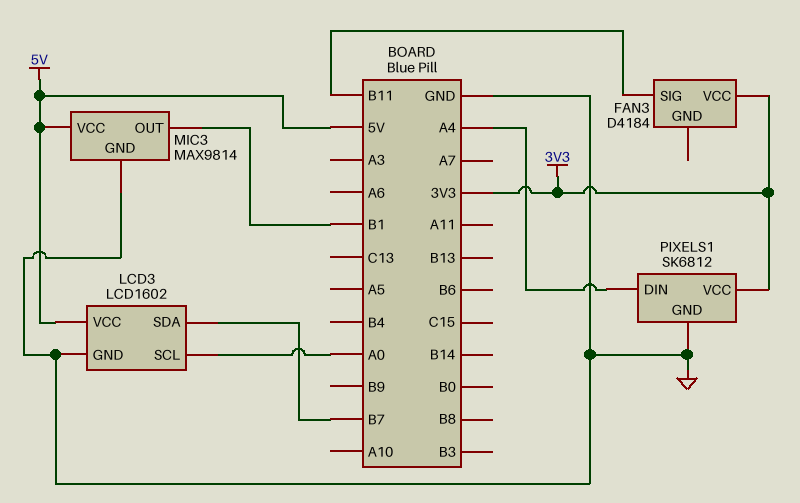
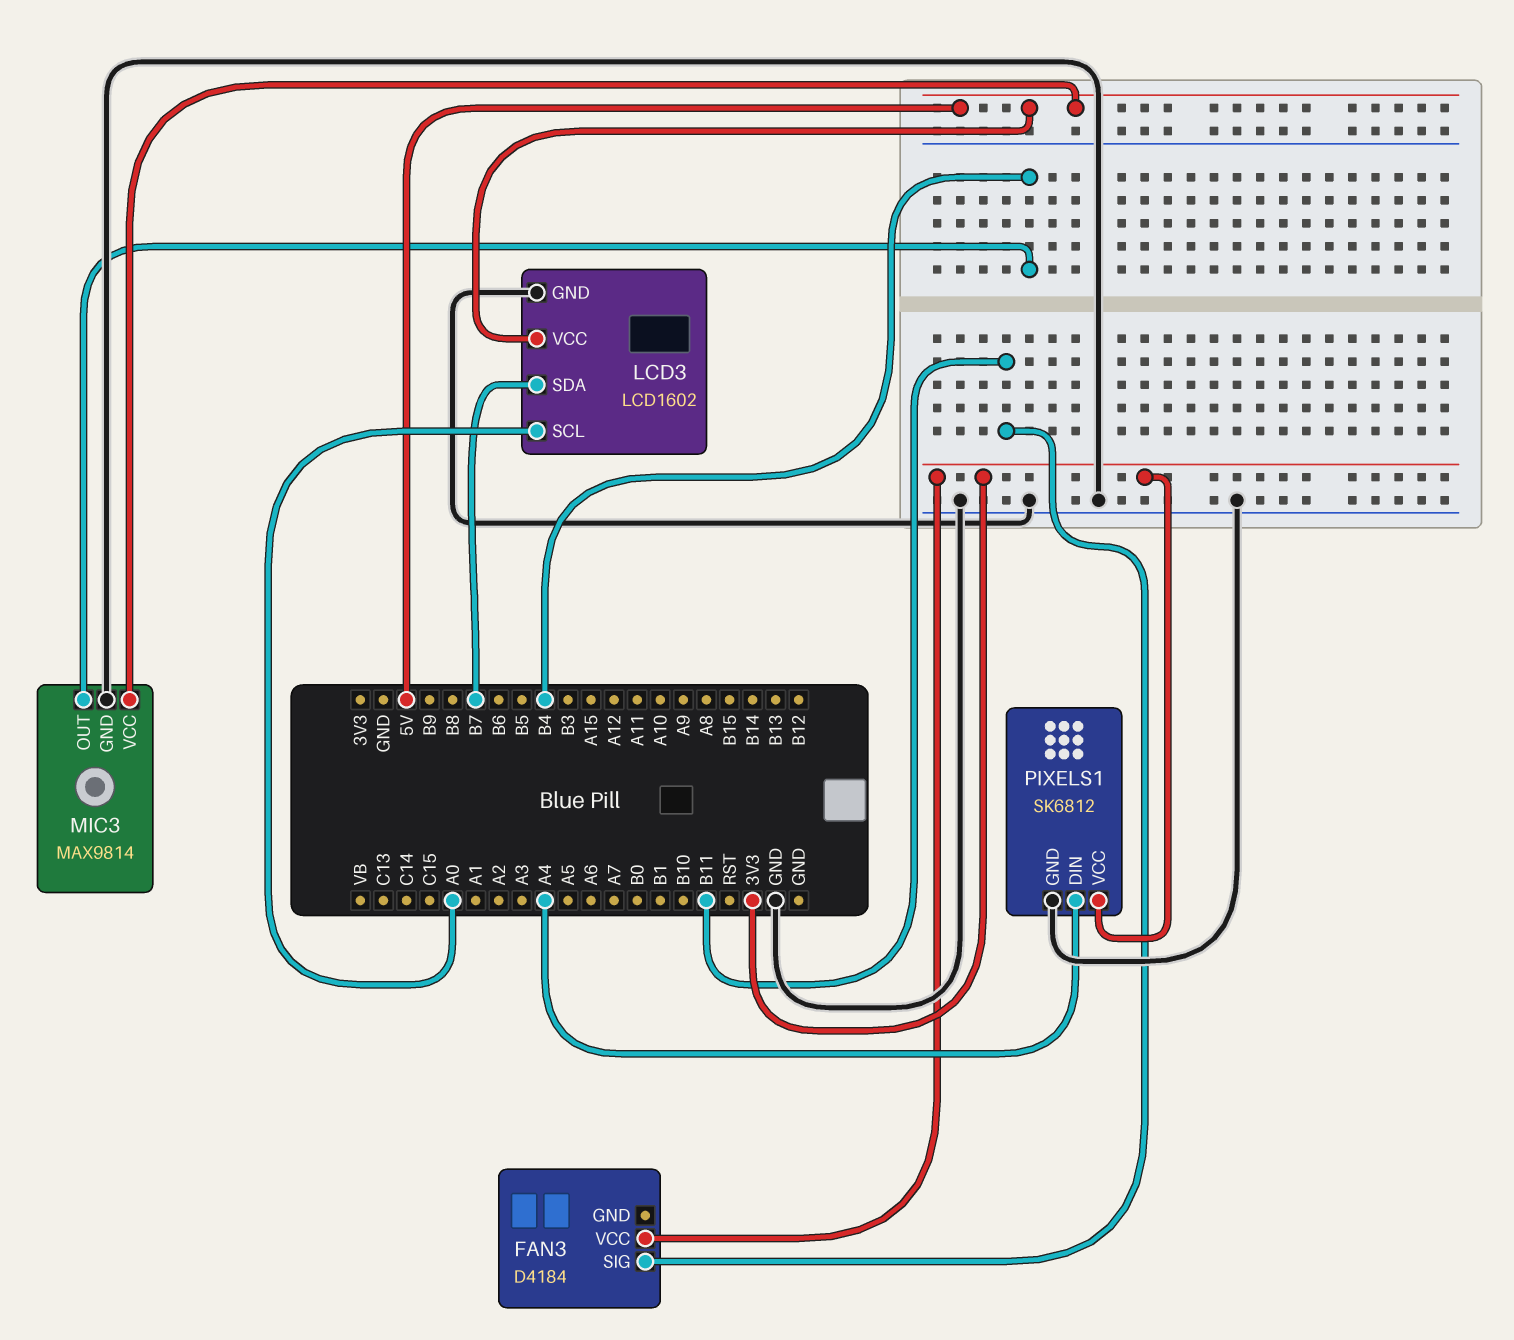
MIC3 pin OUT: B1 -> B4

